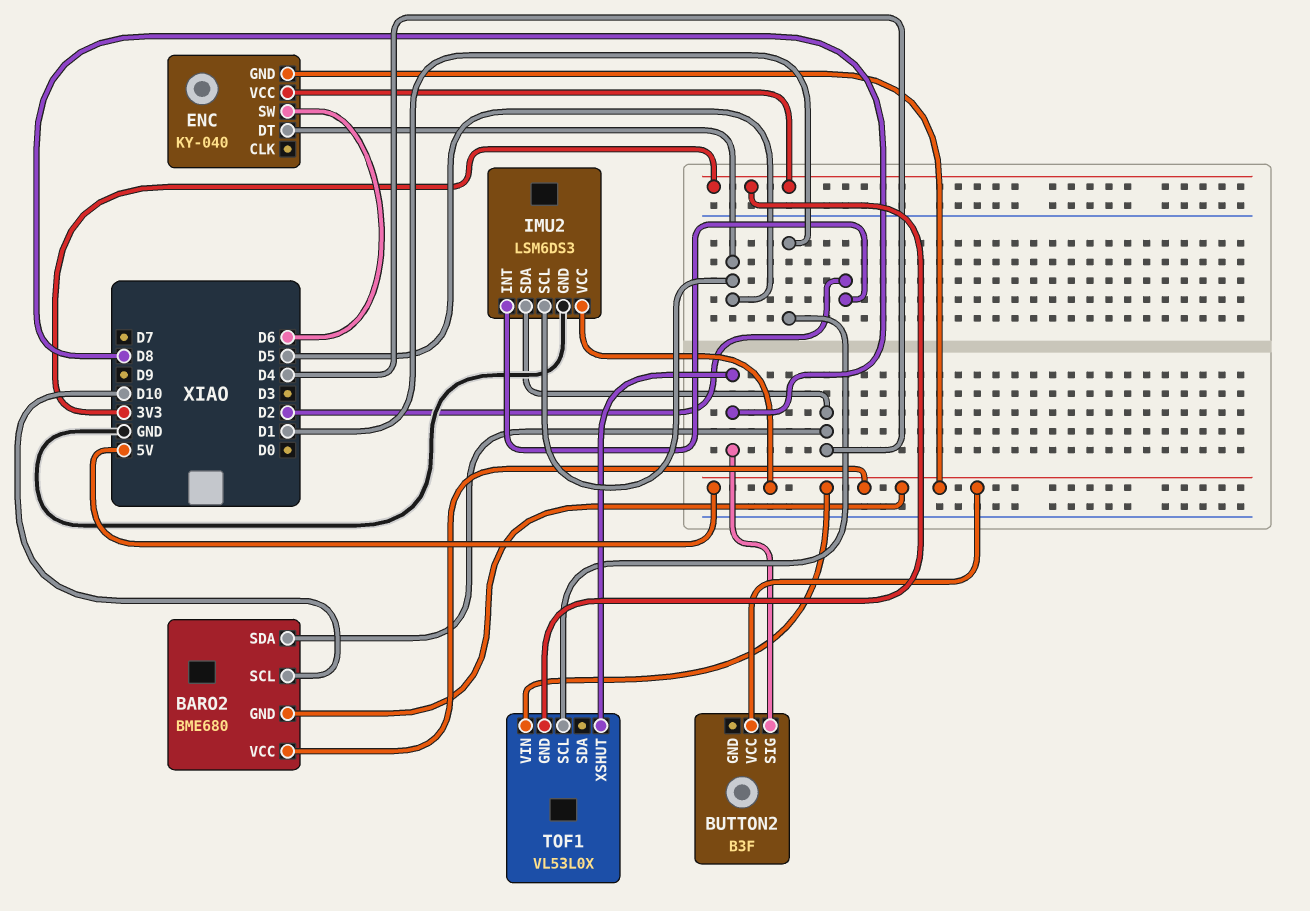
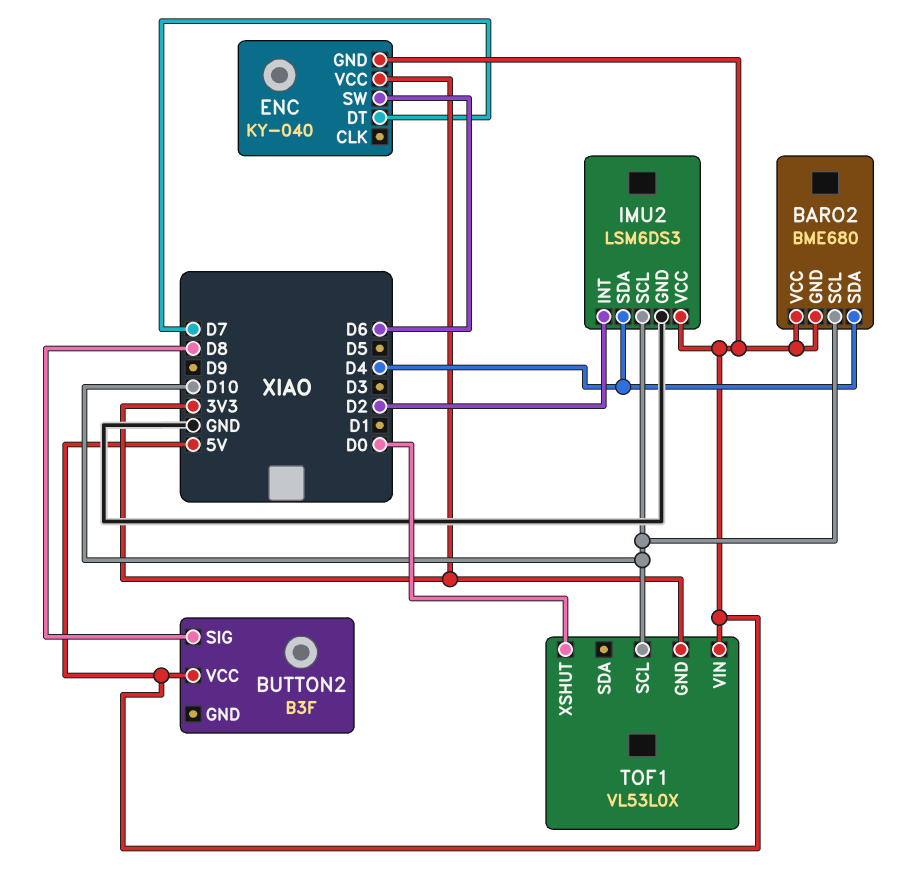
ENC pin DT: D5 -> D7
IMU2 pin SCL: D5 -> D10
TOF1 pin SCL: D1 -> D10
TOF1 pin XSHUT: D8 -> D0

